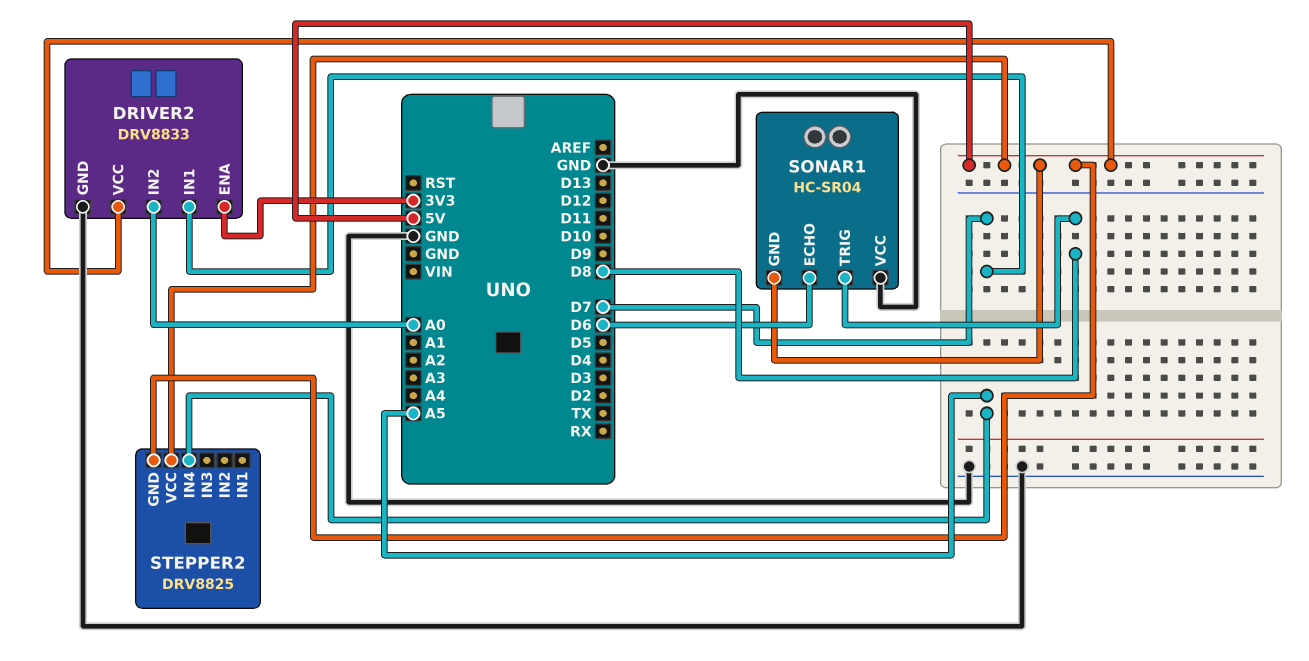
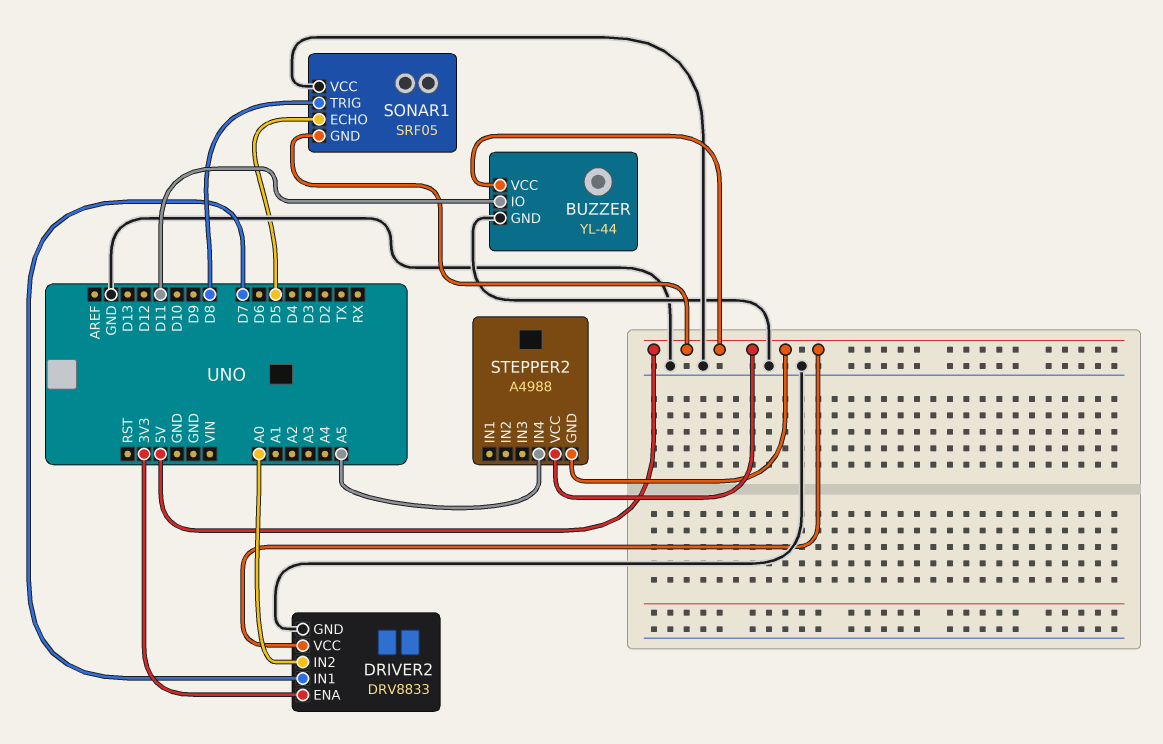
BUZZER: none -> YL-44
BUZZER pin GND: none -> GND
BUZZER pin IO: none -> D11
BUZZER pin VCC: none -> 5V
SONAR1: HC-SR04 -> SRF05
SONAR1 pin ECHO: D6 -> D5
STEPPER2: DRV8825 -> A4988

